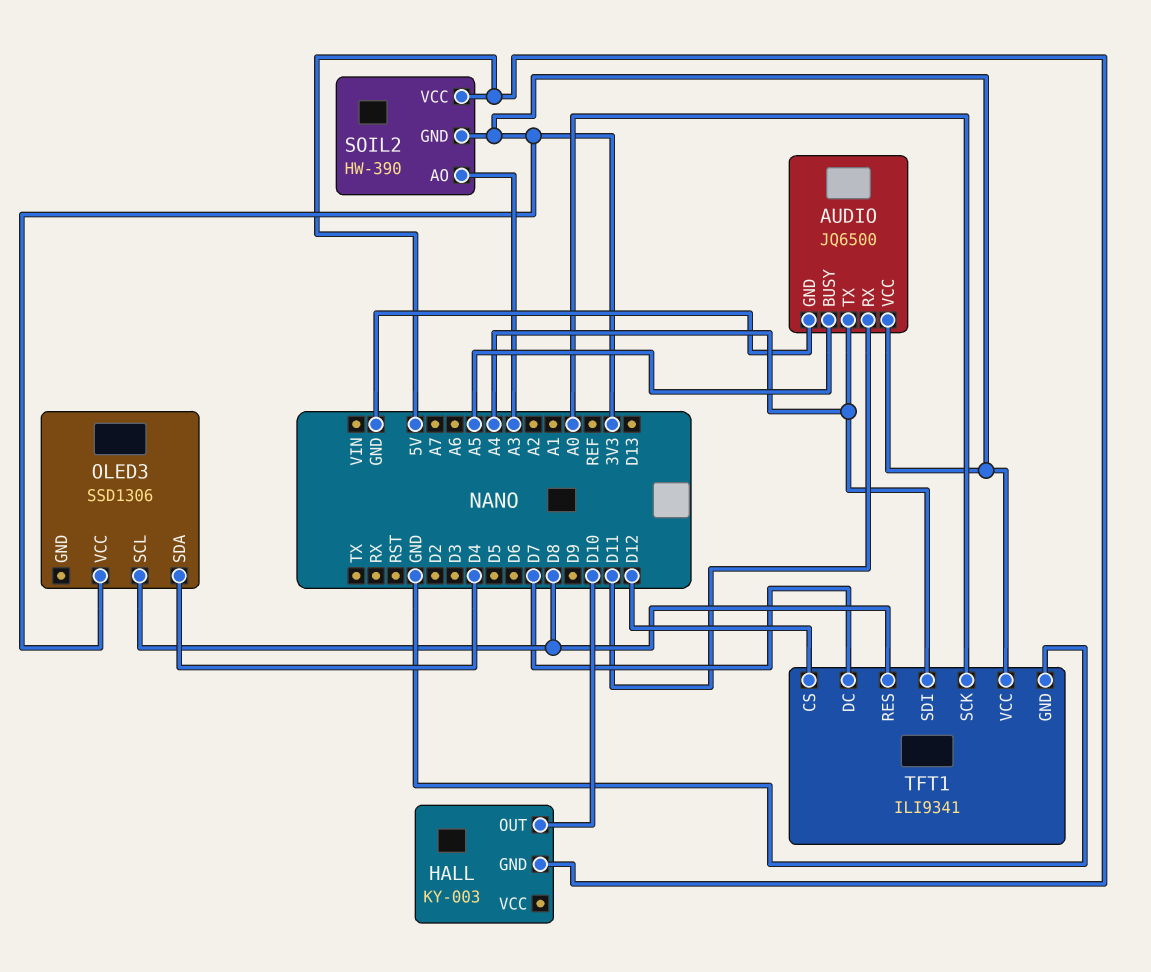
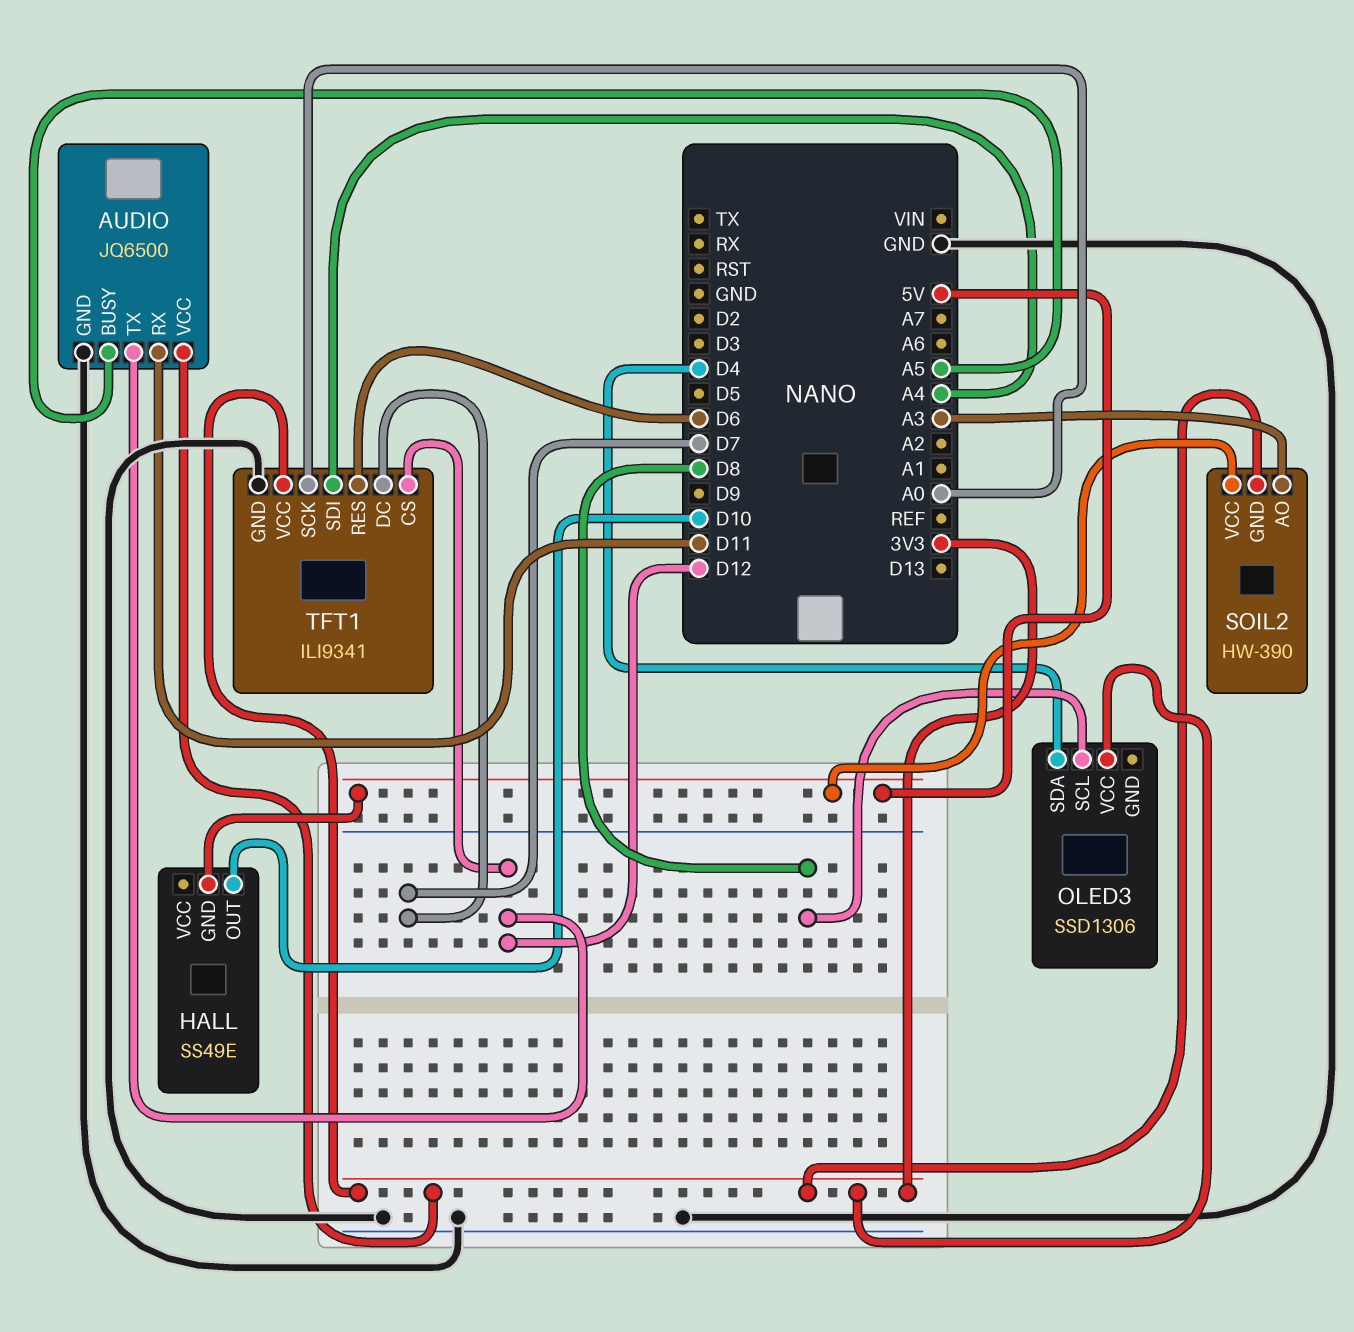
AUDIO pin TX: A4 -> D12
HALL: KY-003 -> SS49E
TFT1 pin RES: D8 -> D6

